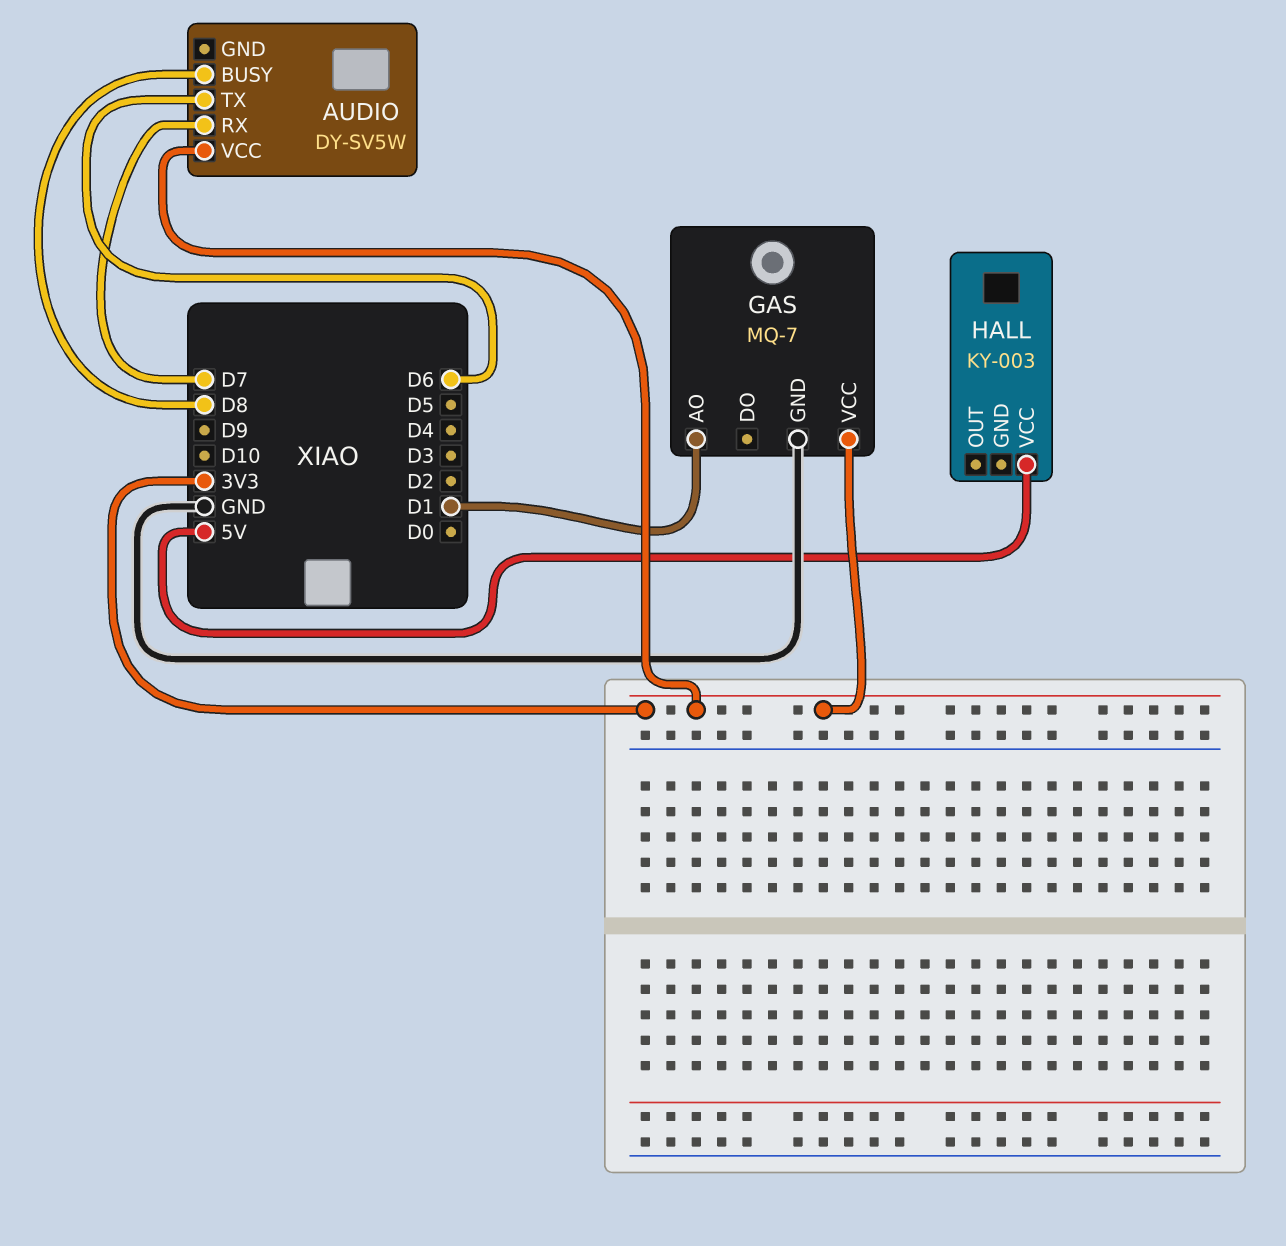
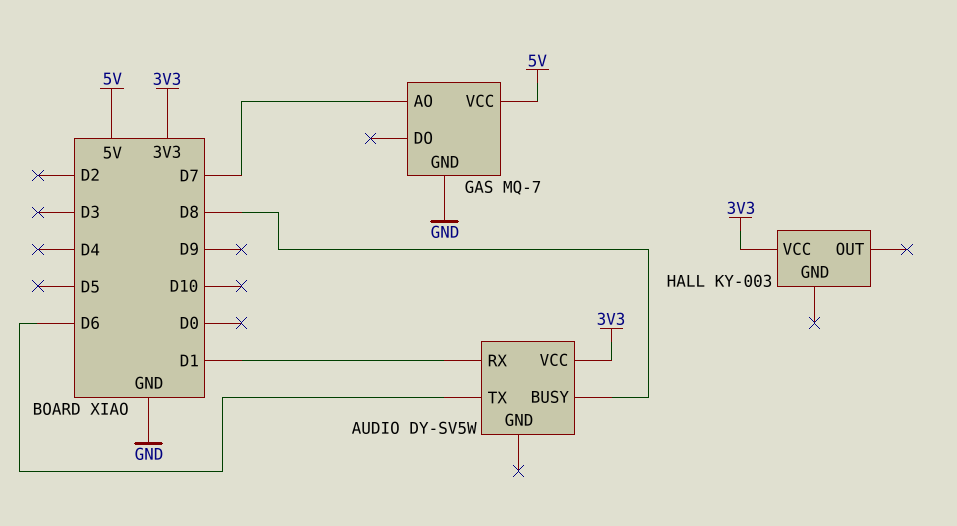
AUDIO pin RX: D7 -> D1
GAS pin AO: D1 -> D7
GAS pin VCC: 3V3 -> 5V
HALL pin VCC: 5V -> 3V3

